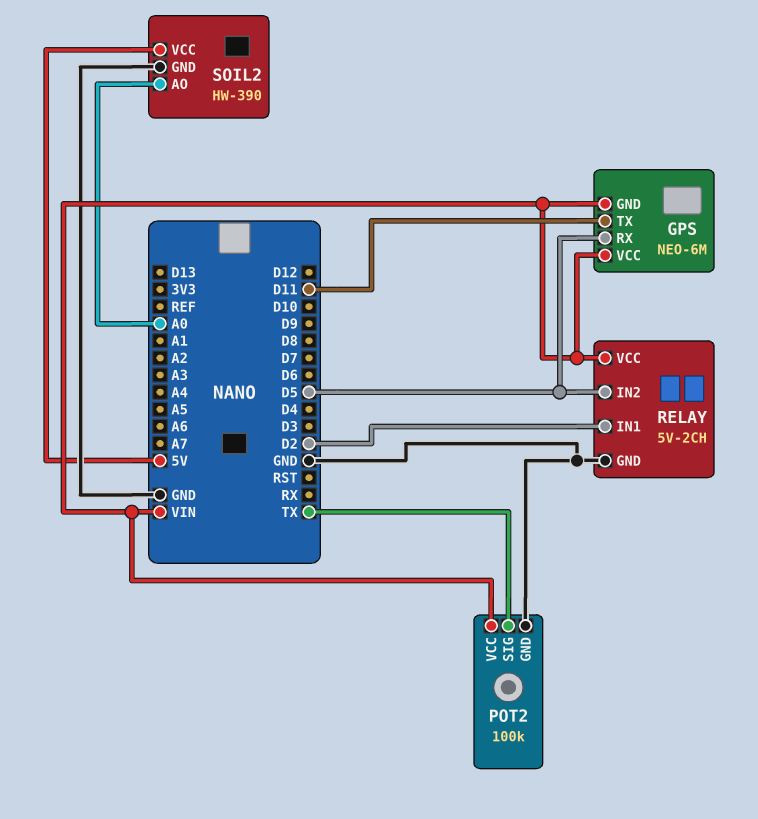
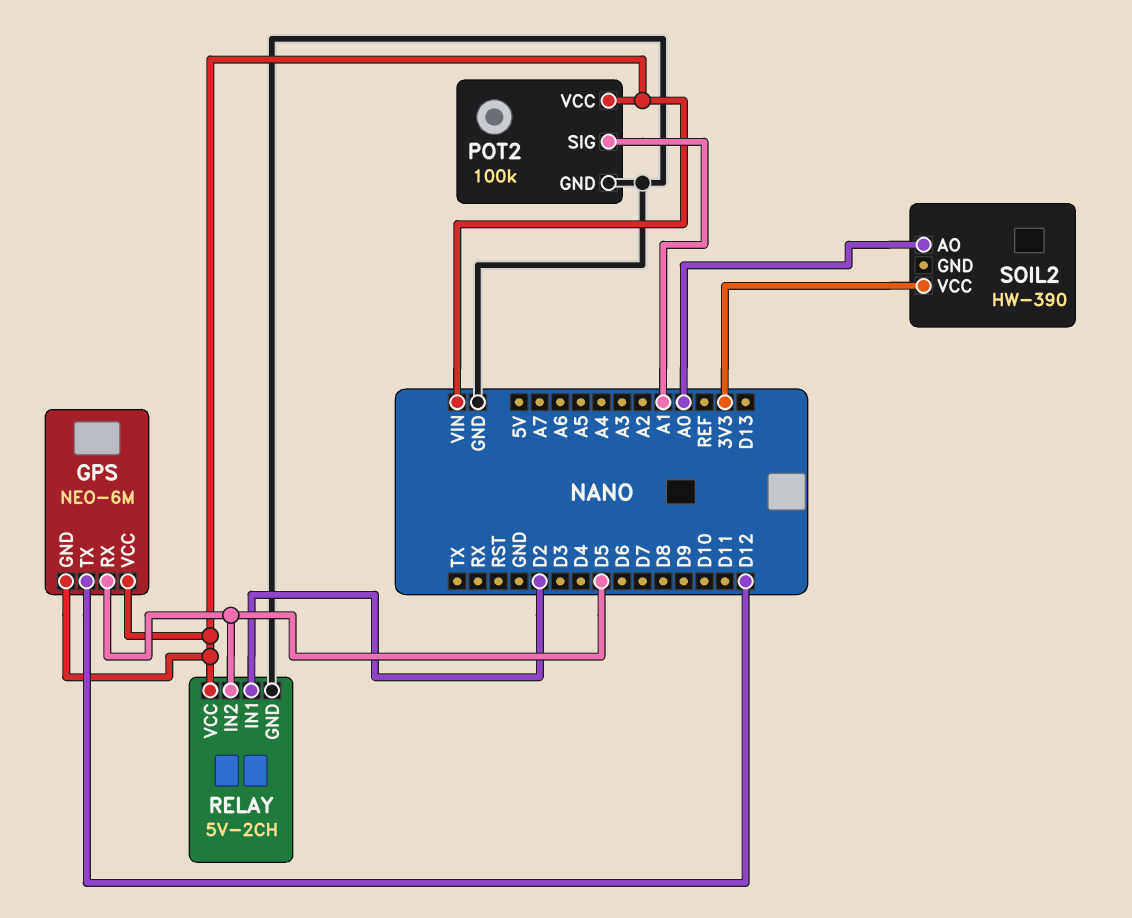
GPS pin TX: D11 -> D12
POT2 pin SIG: TX -> A1
SOIL2 pin GND: GND -> none
SOIL2 pin VCC: 5V -> 3V3

